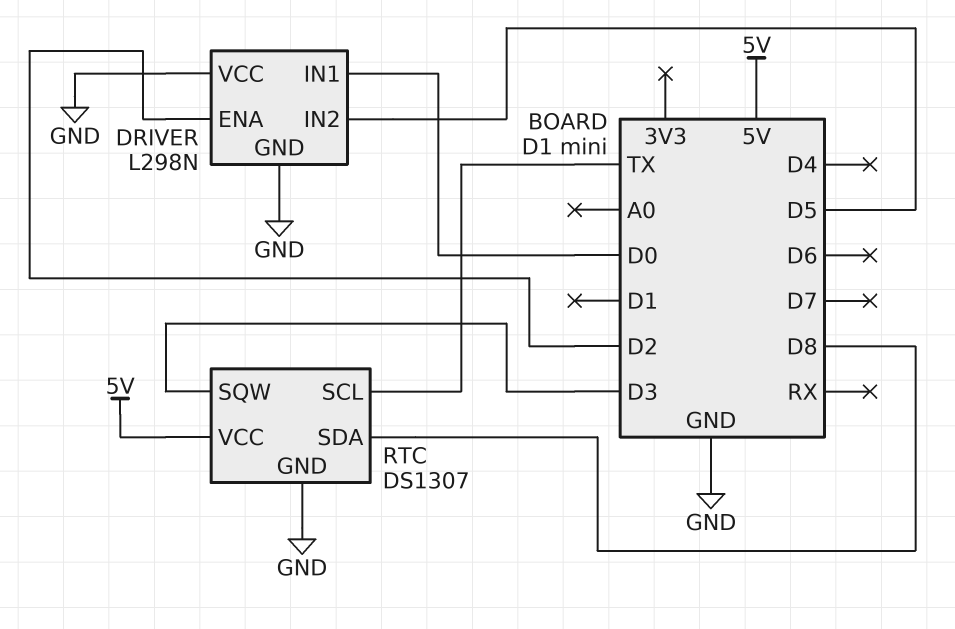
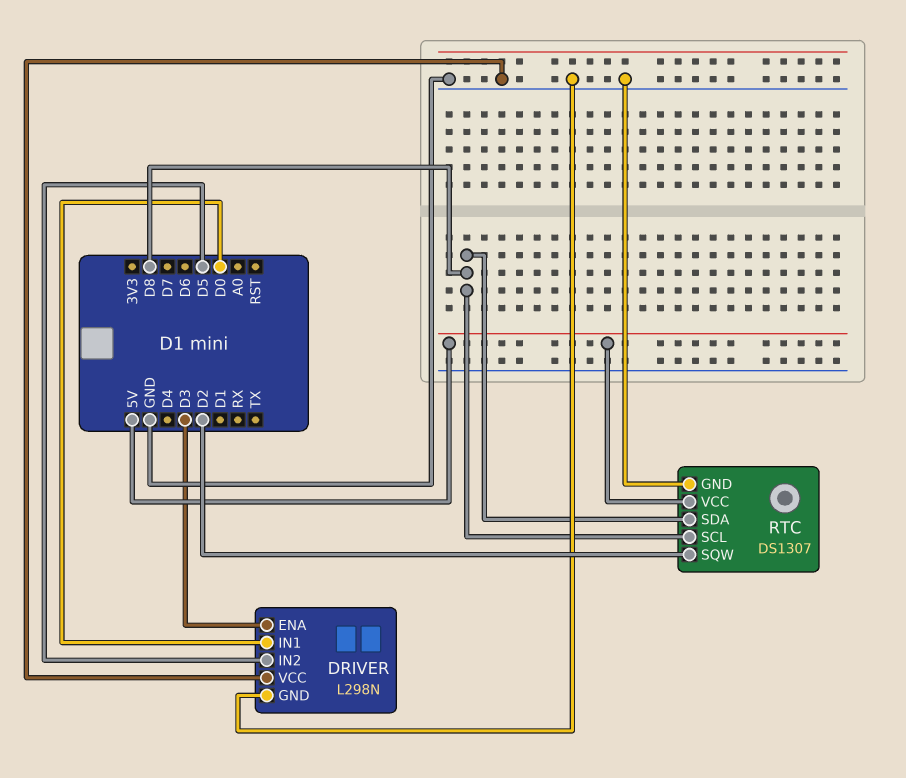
DRIVER pin ENA: D2 -> D3
RTC pin SCL: TX -> D8
RTC pin SQW: D3 -> D2

